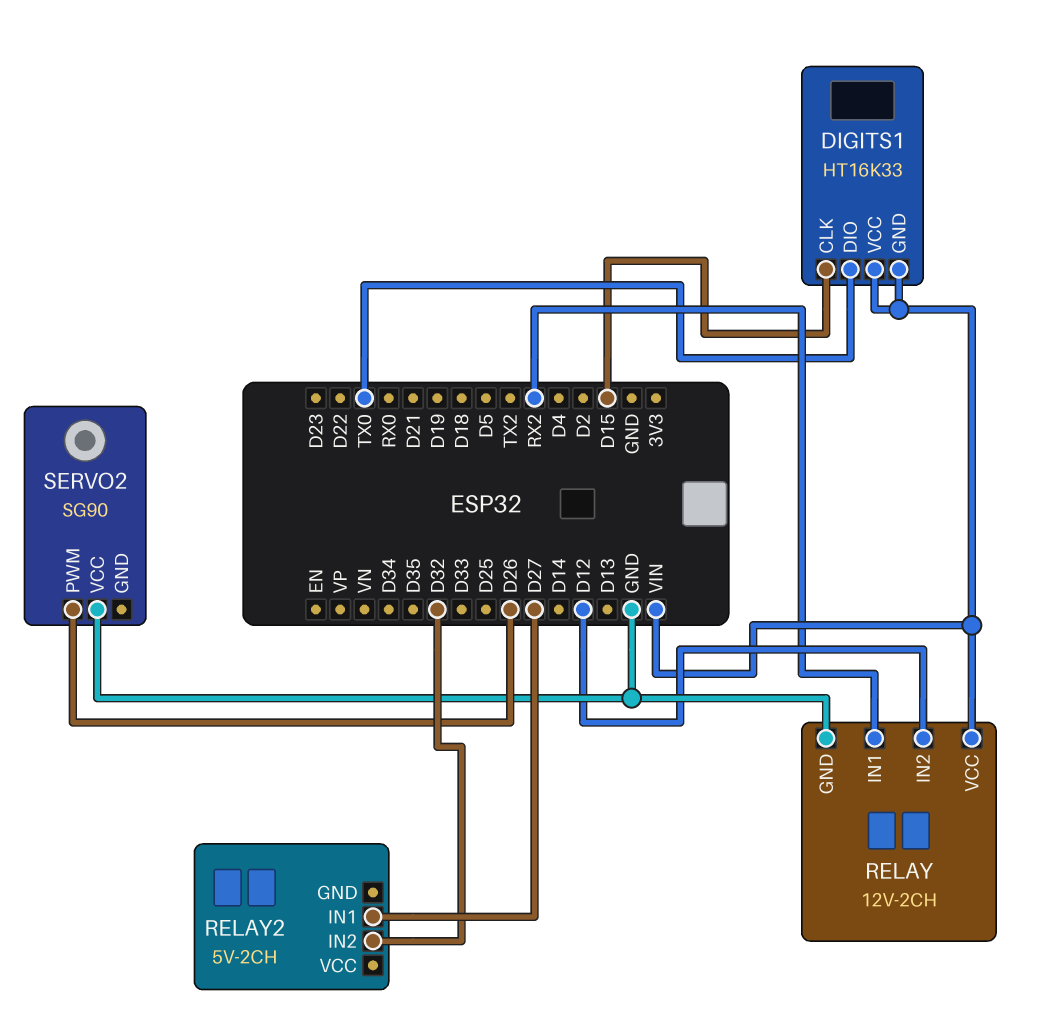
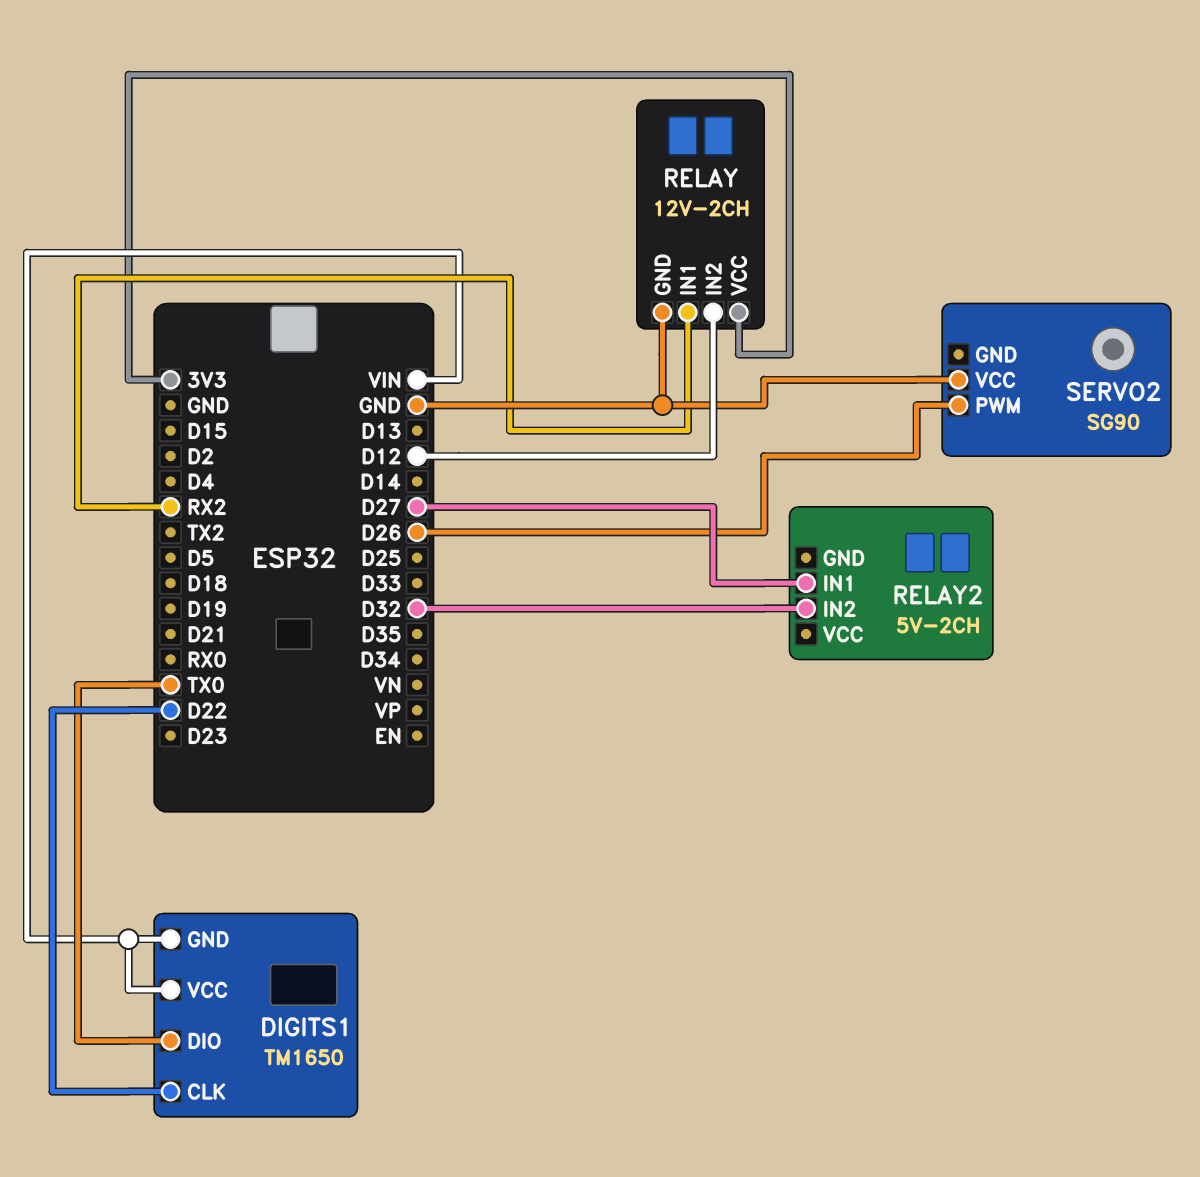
DIGITS1: HT16K33 -> TM1650
DIGITS1 pin CLK: D15 -> D22
RELAY pin VCC: VIN -> 3V3

